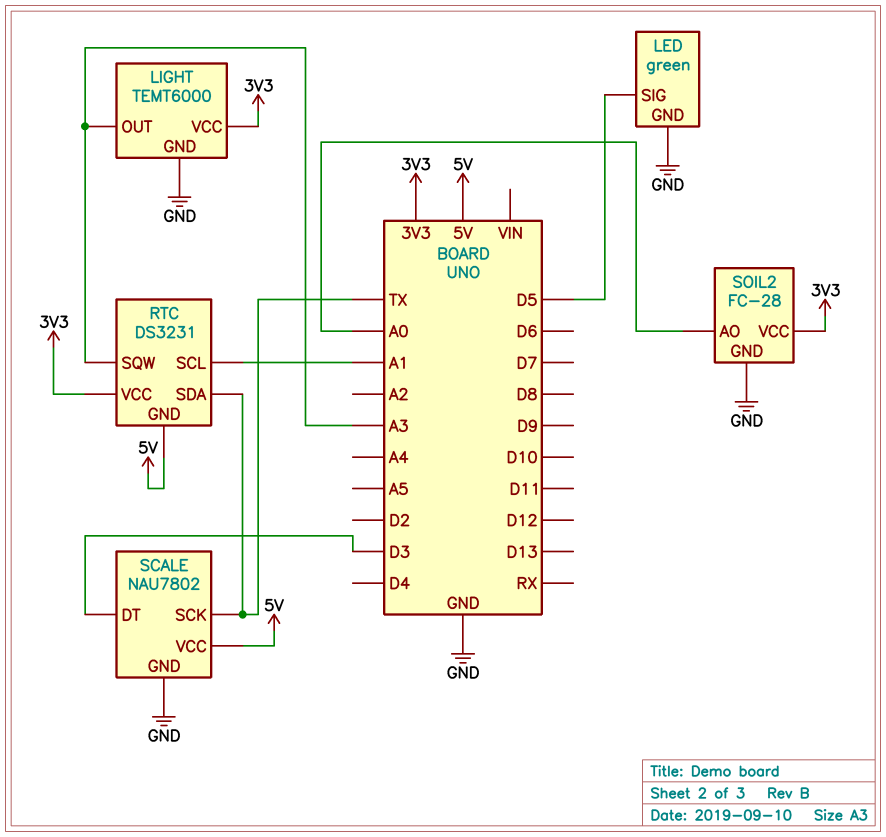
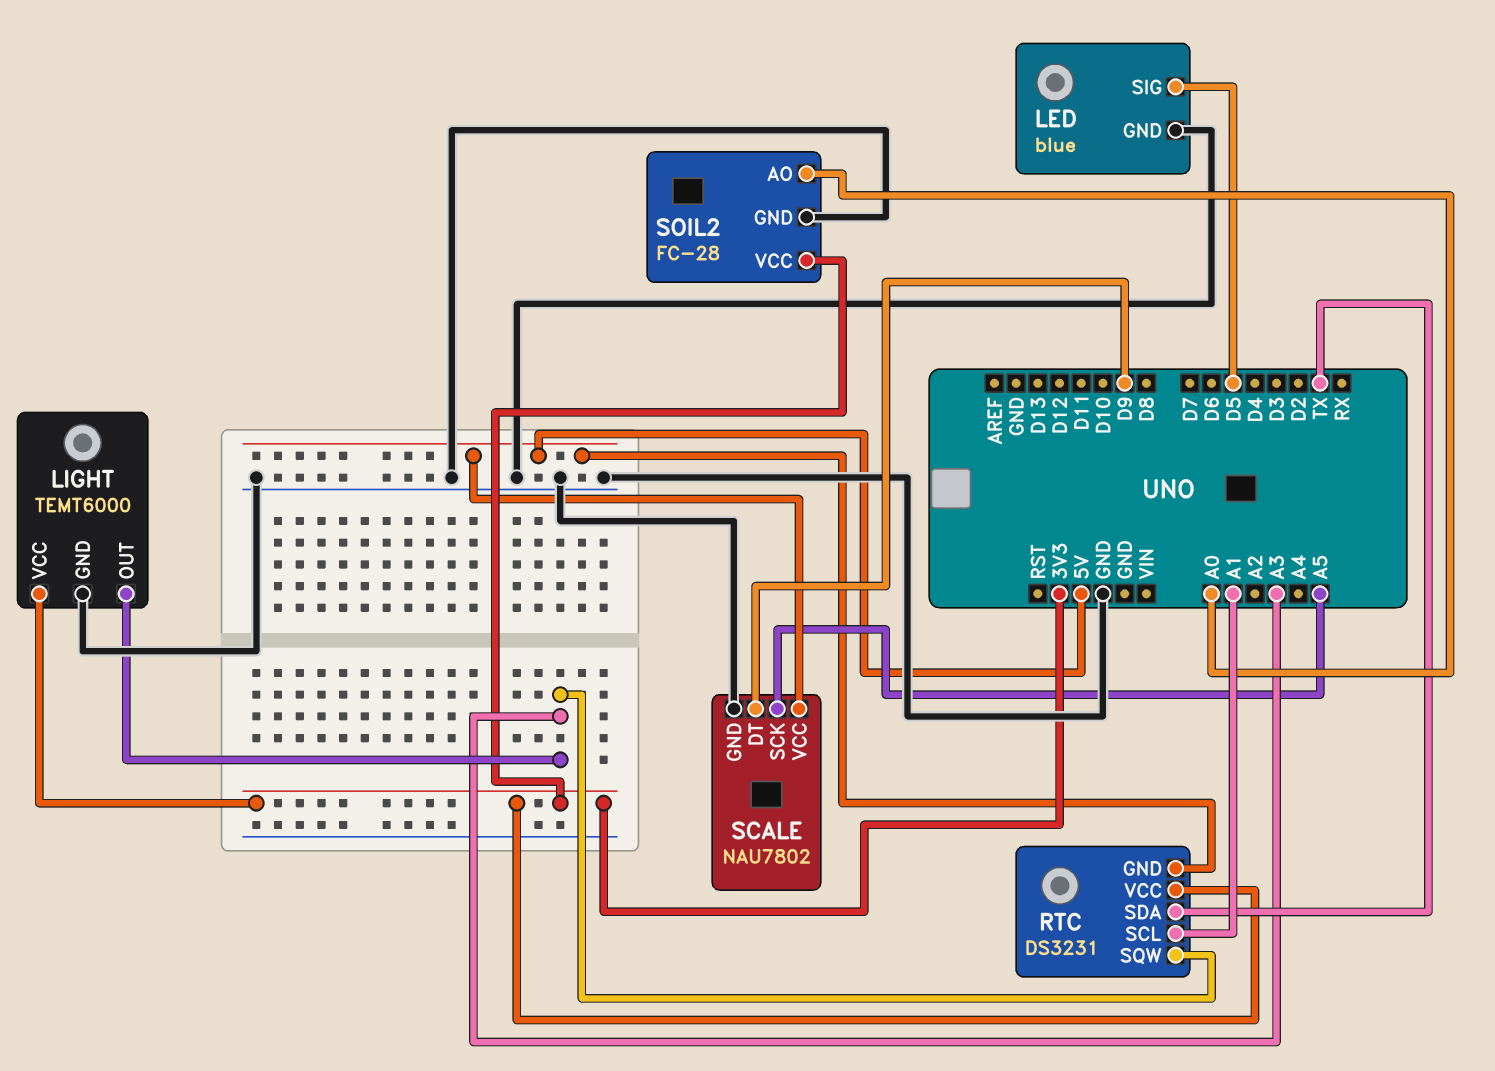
LED: green -> blue
SCALE pin DT: D3 -> D9
SCALE pin SCK: TX -> A5

